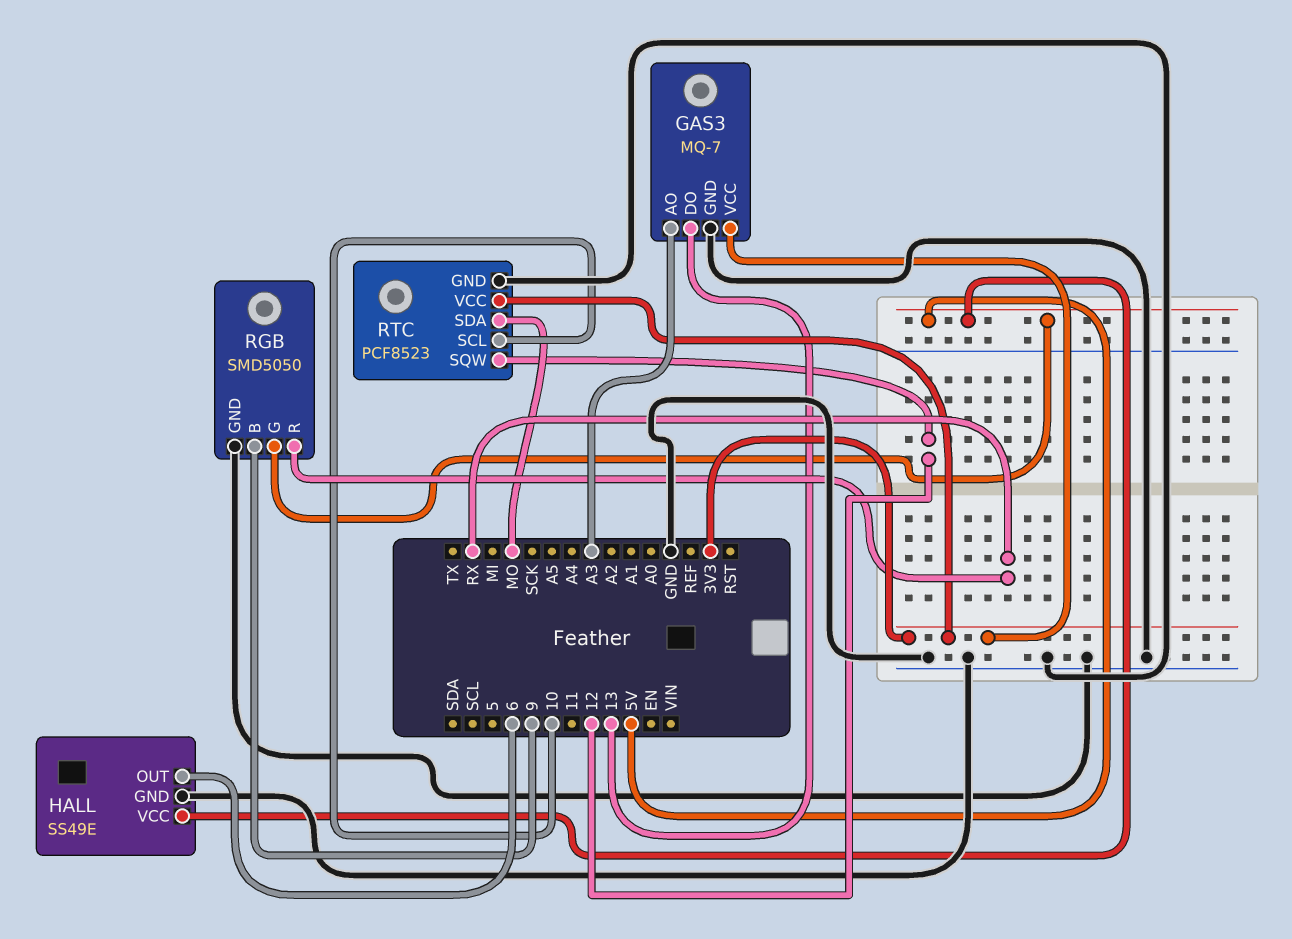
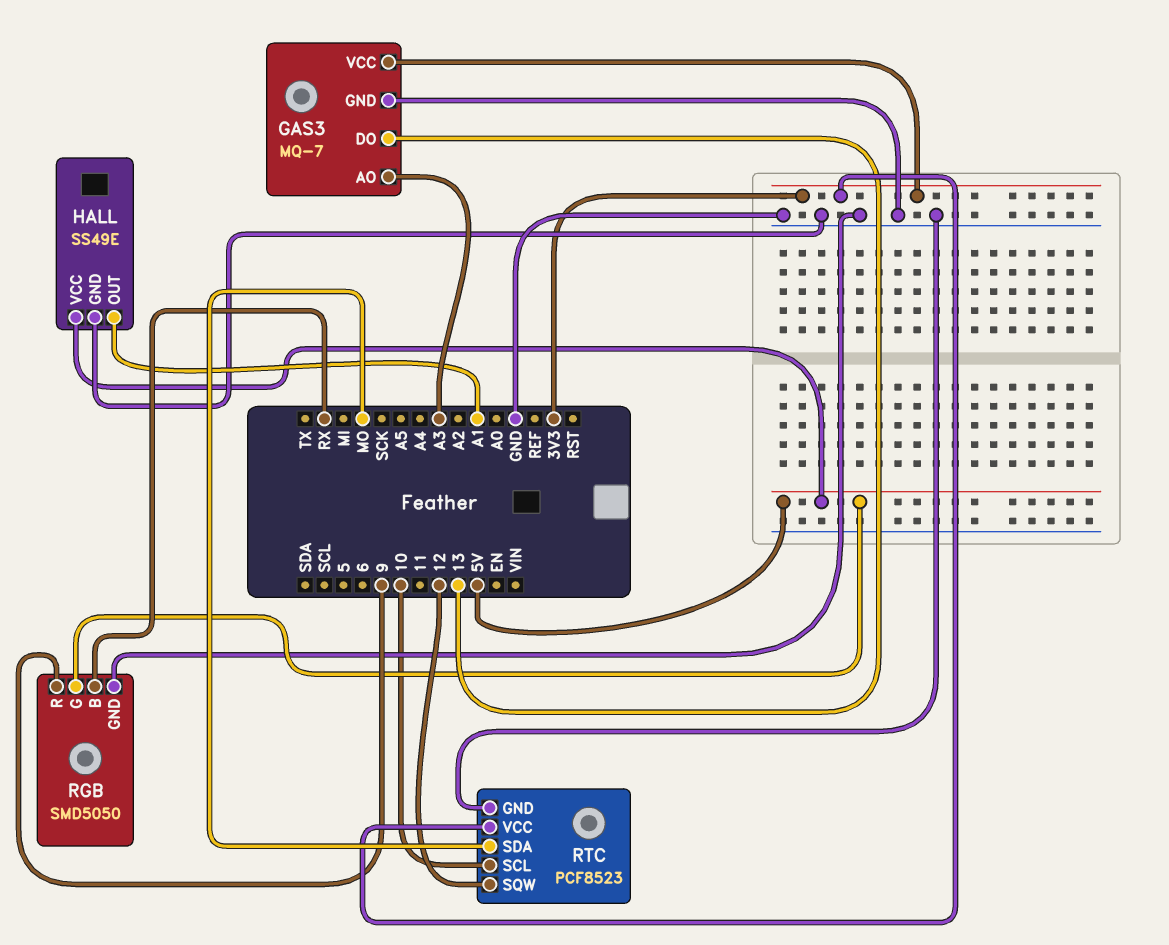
HALL pin OUT: 6 -> A1
RGB pin B: 9 -> RX
RGB pin R: RX -> 9

